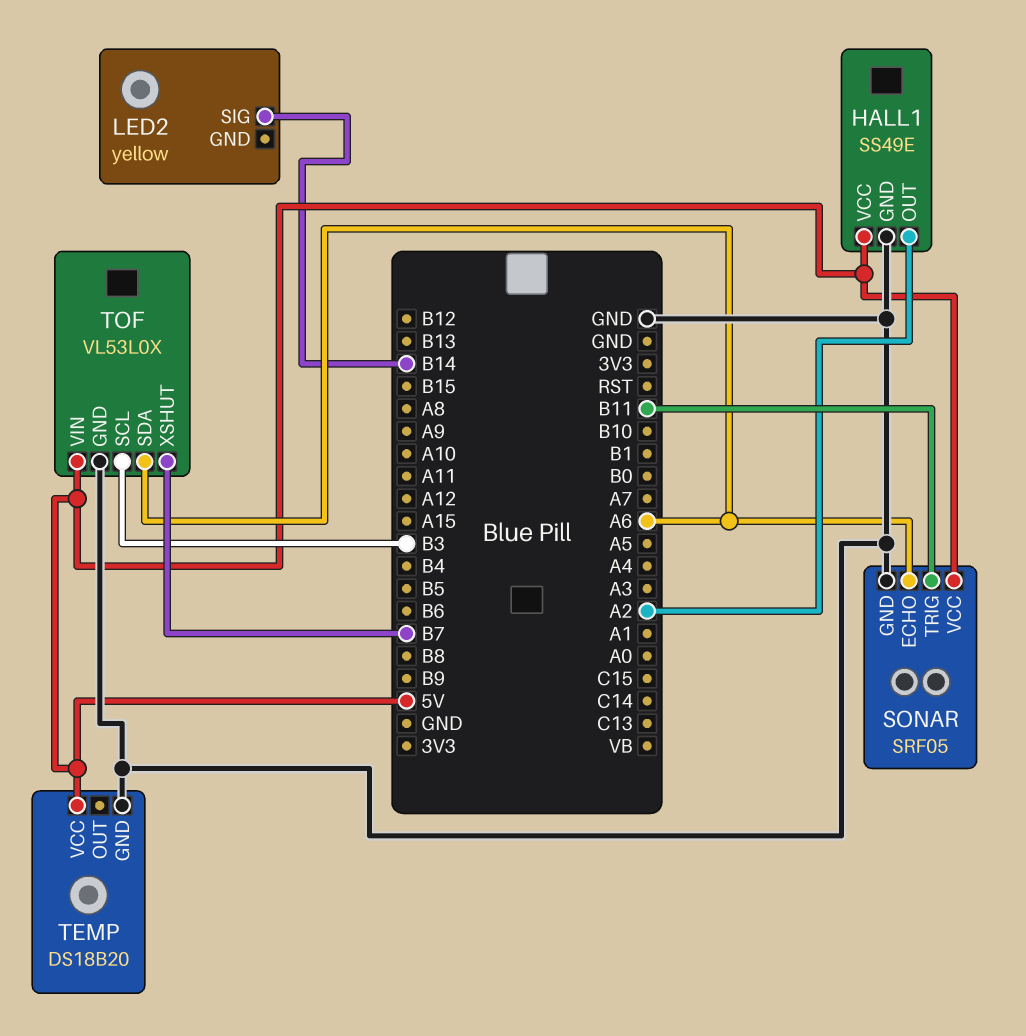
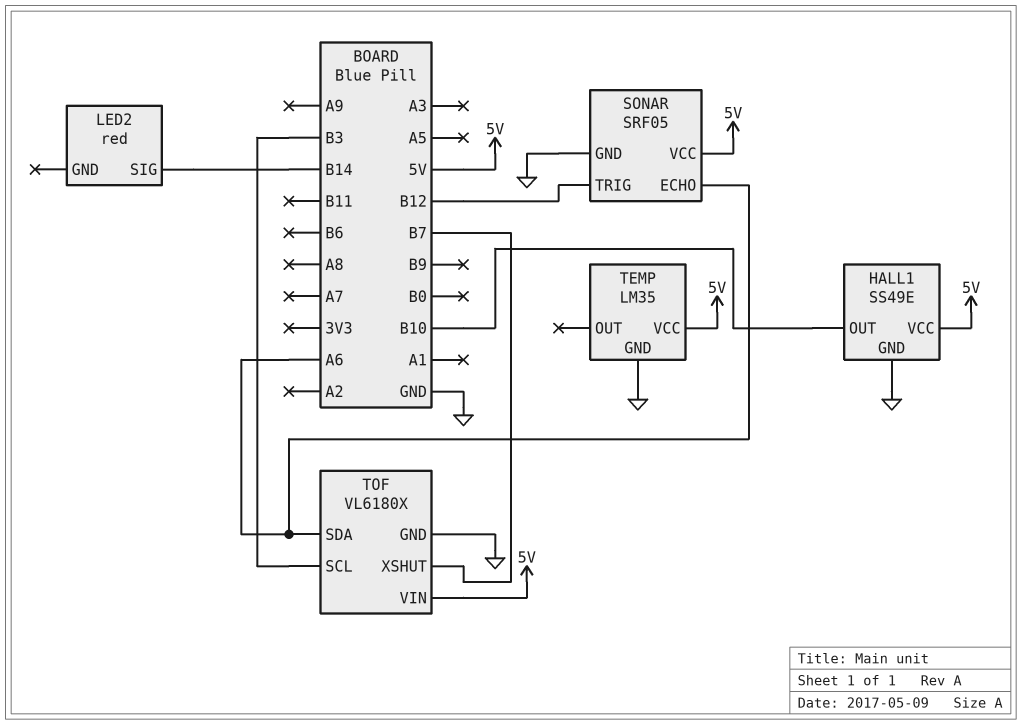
HALL1 pin OUT: A2 -> B10
LED2: yellow -> red
SONAR pin TRIG: B11 -> B12
TEMP: DS18B20 -> LM35
TOF: VL53L0X -> VL6180X

